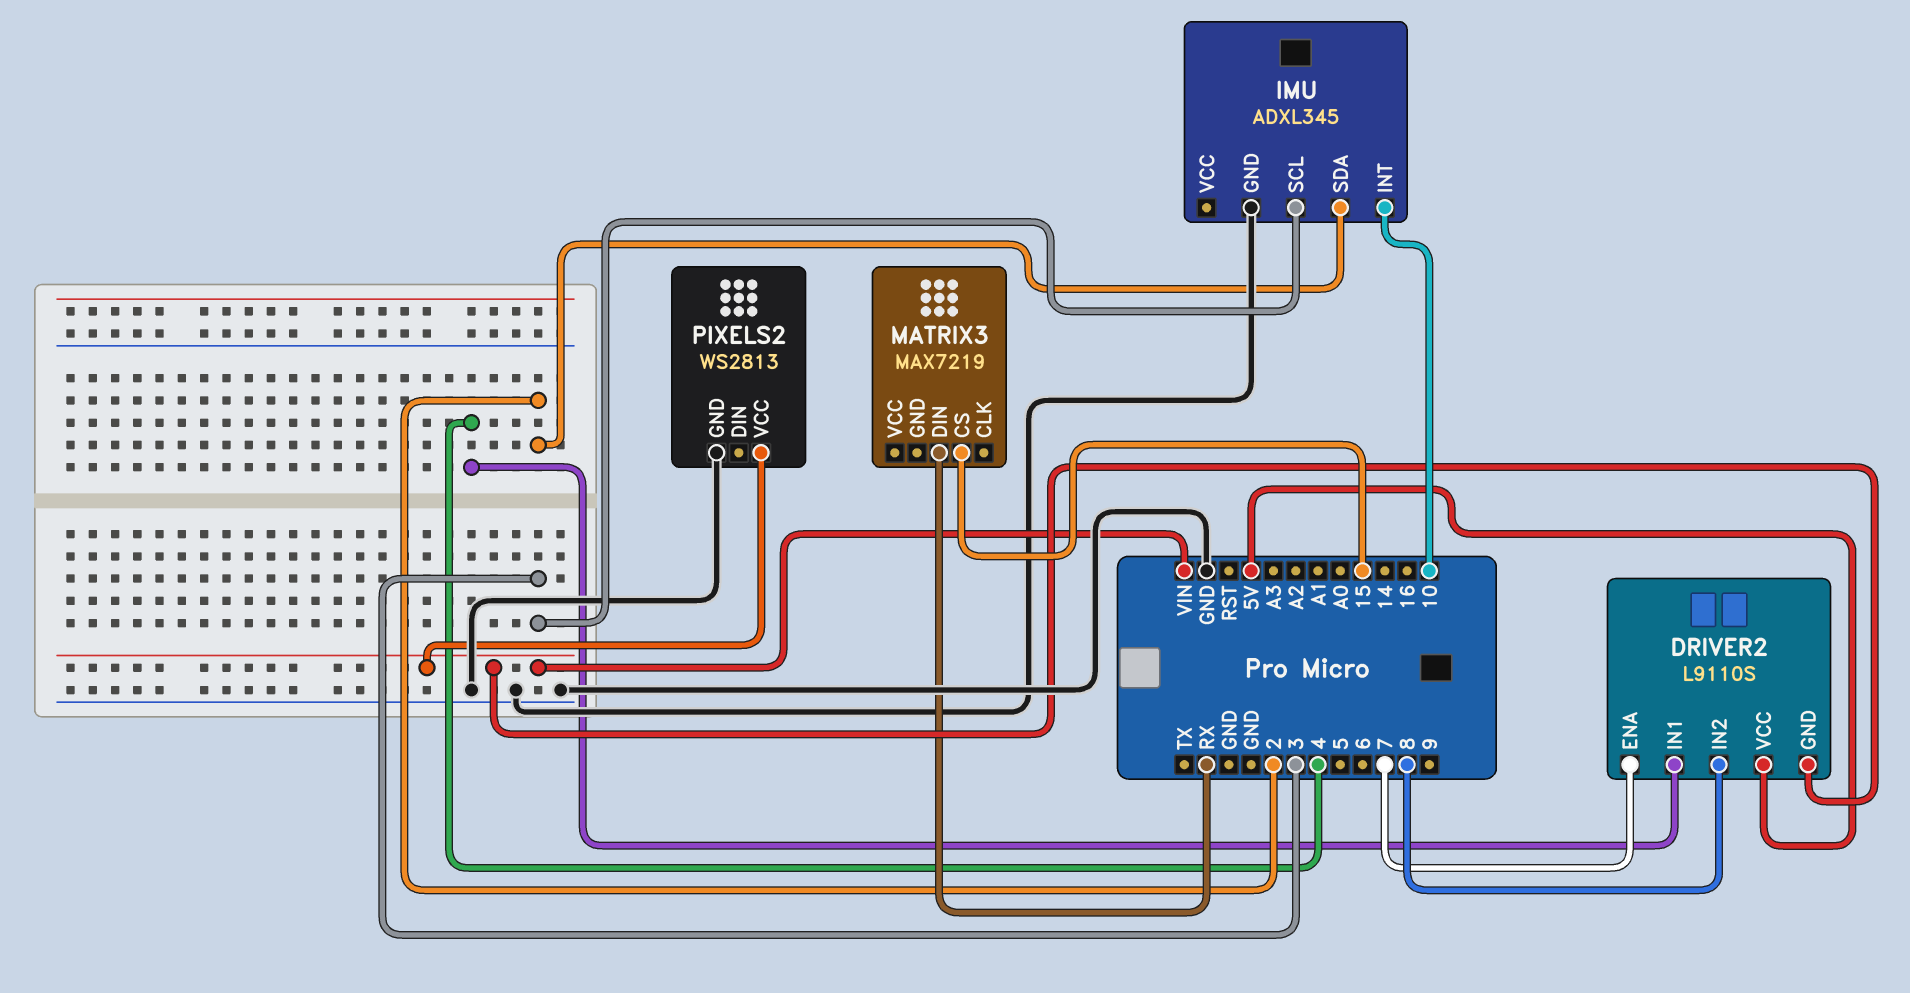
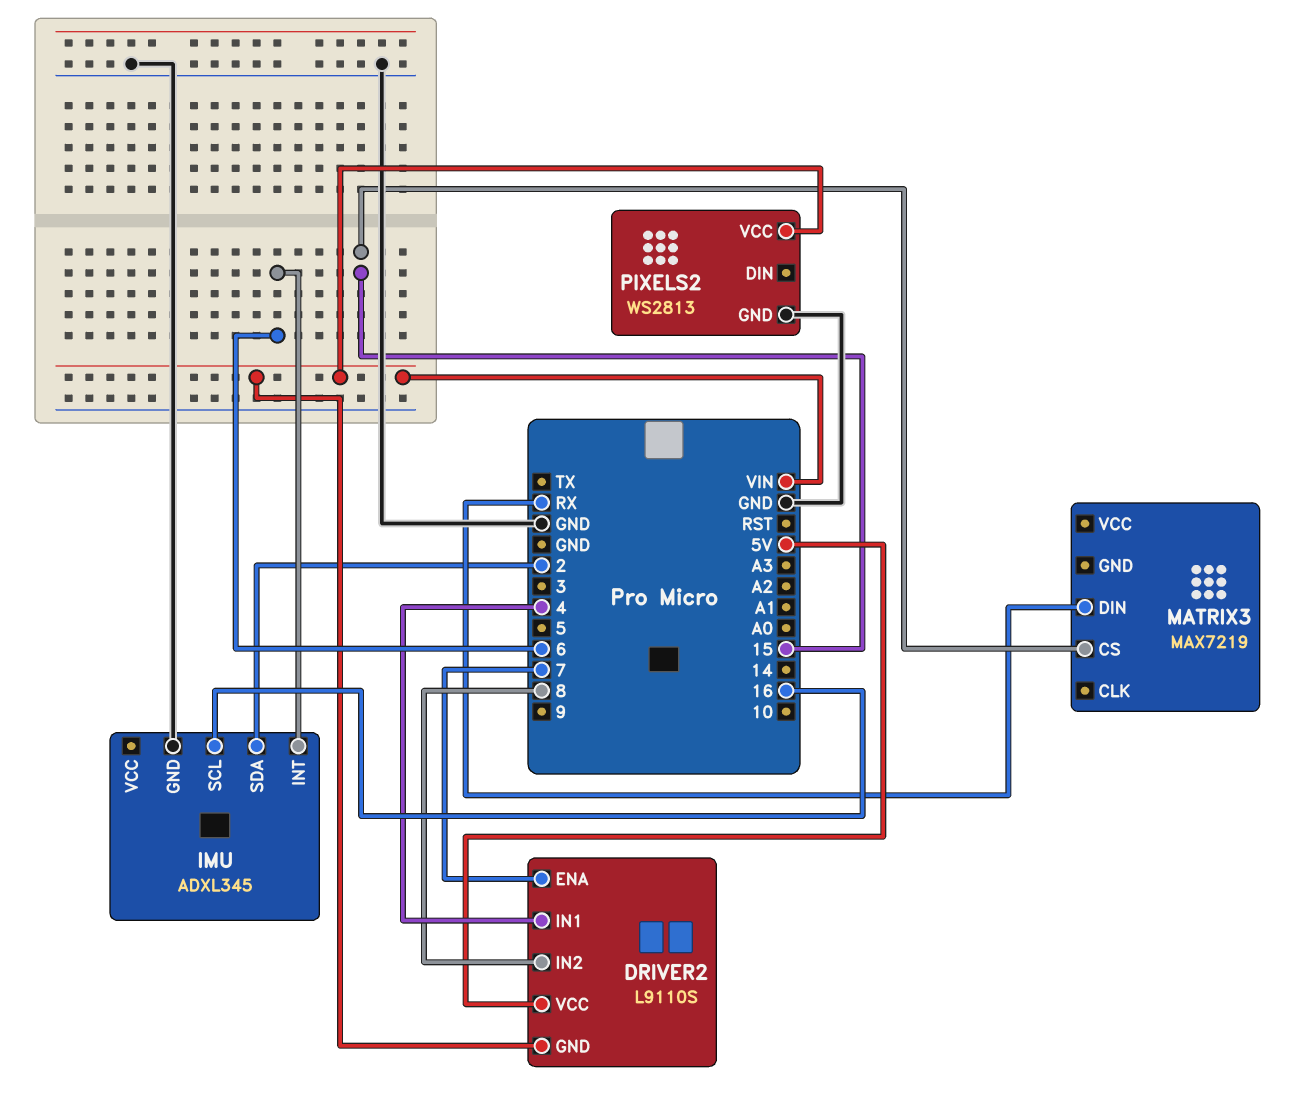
IMU pin INT: 10 -> 6
IMU pin SCL: 3 -> 16

